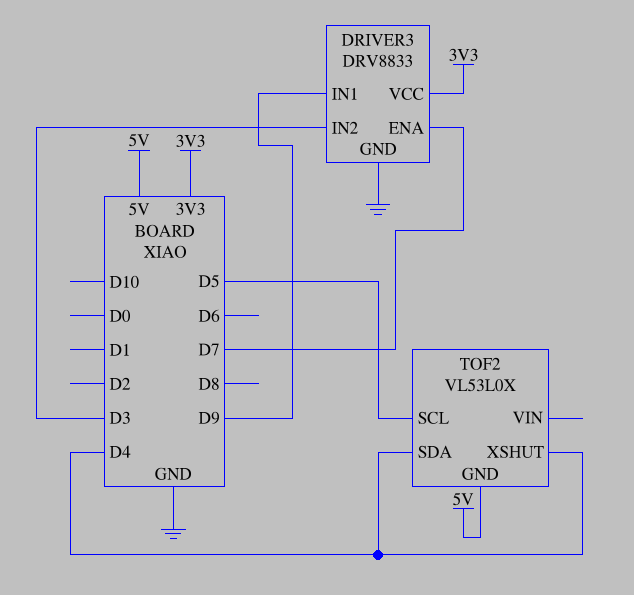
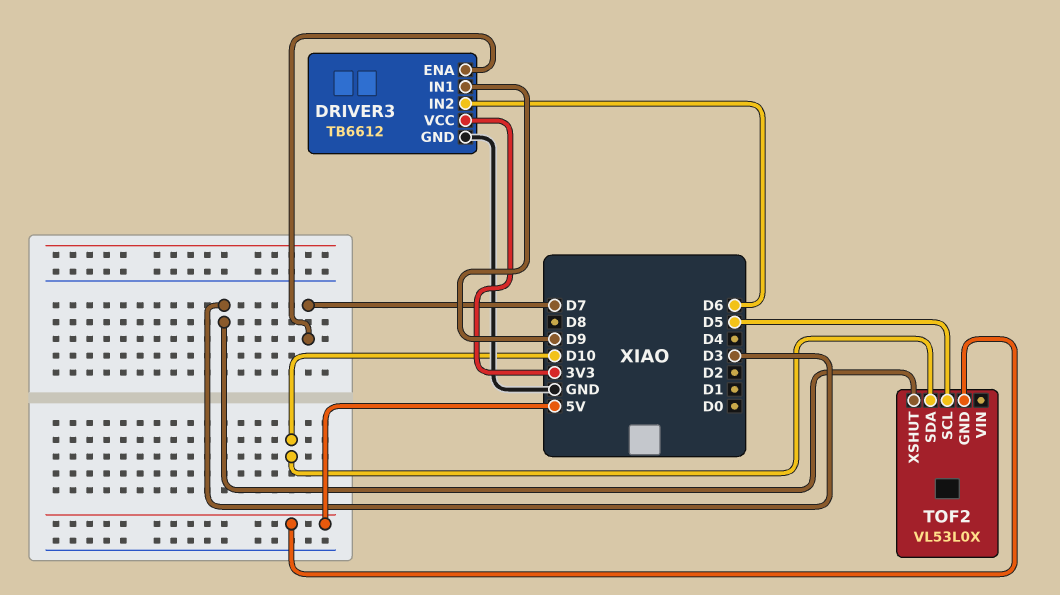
DRIVER3: DRV8833 -> TB6612
DRIVER3 pin IN2: D3 -> D6
TOF2 pin SDA: D4 -> D10
TOF2 pin XSHUT: D4 -> D3

